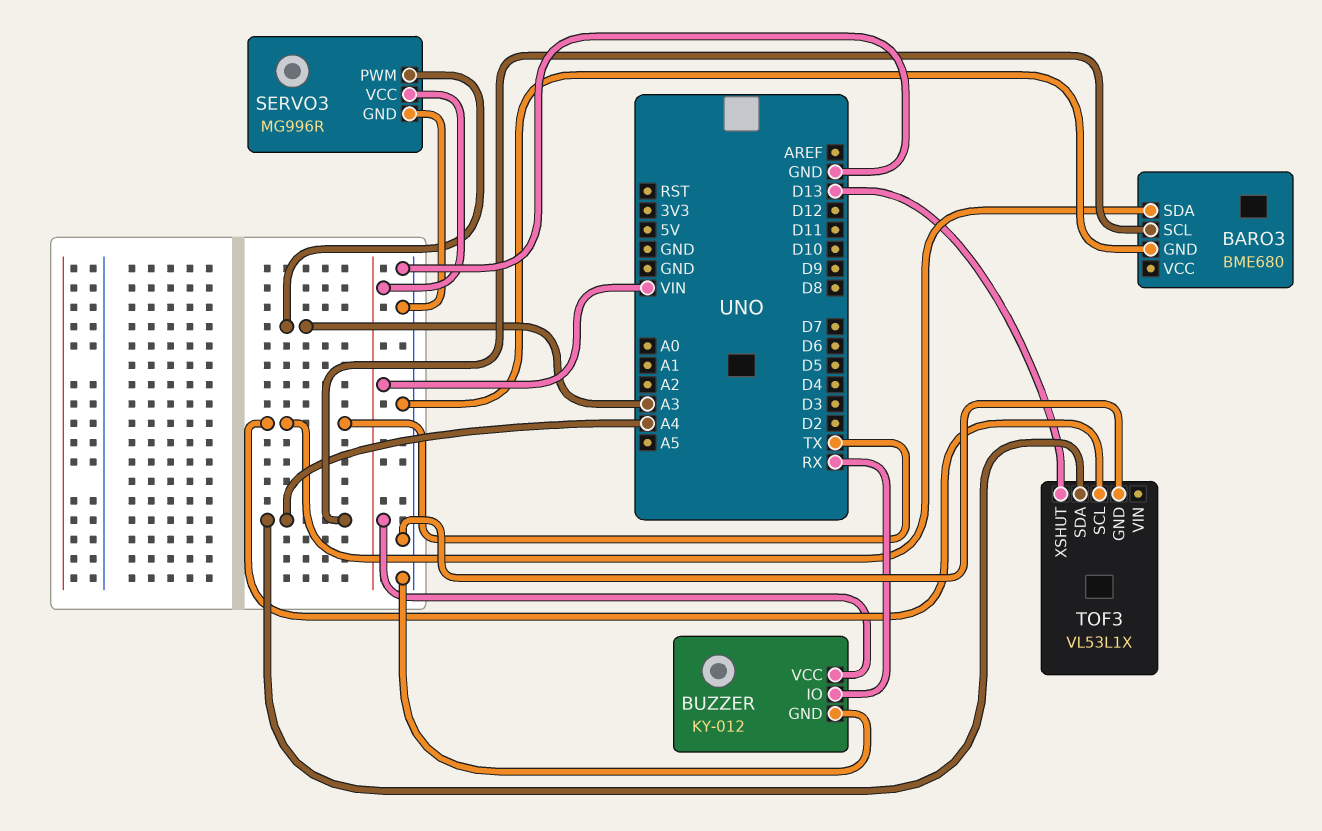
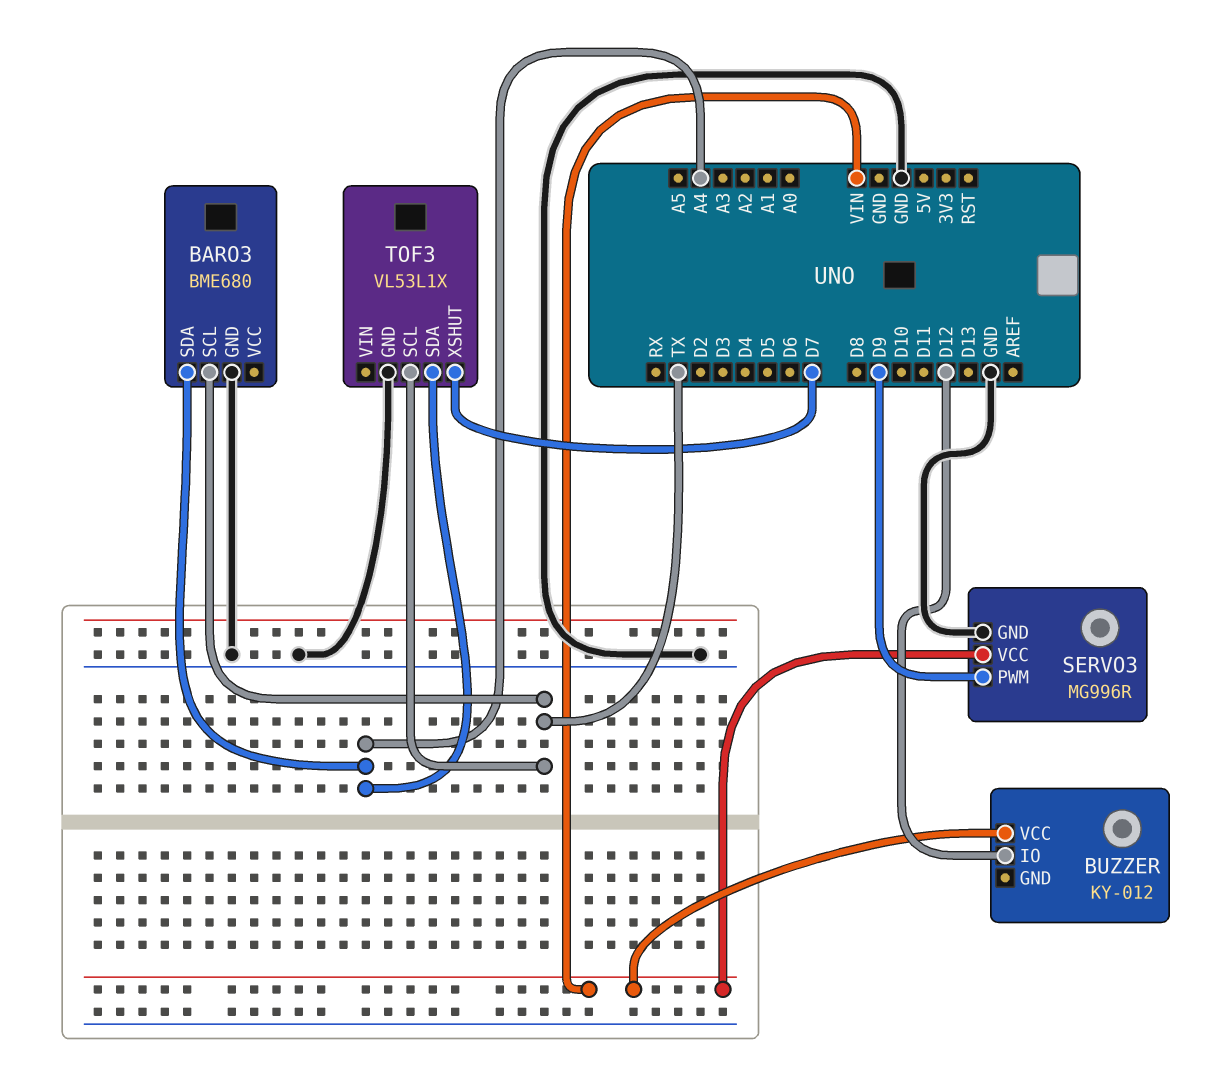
BARO3 pin SCL: A4 -> TX
BARO3 pin SDA: TX -> A4
BUZZER pin GND: GND -> none
BUZZER pin IO: RX -> D12
SERVO3 pin PWM: A3 -> D9
TOF3 pin XSHUT: D13 -> D7

